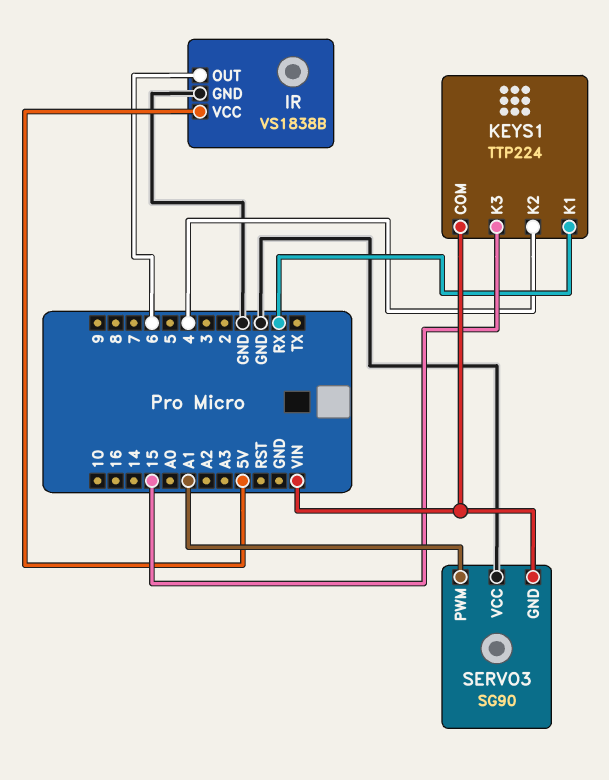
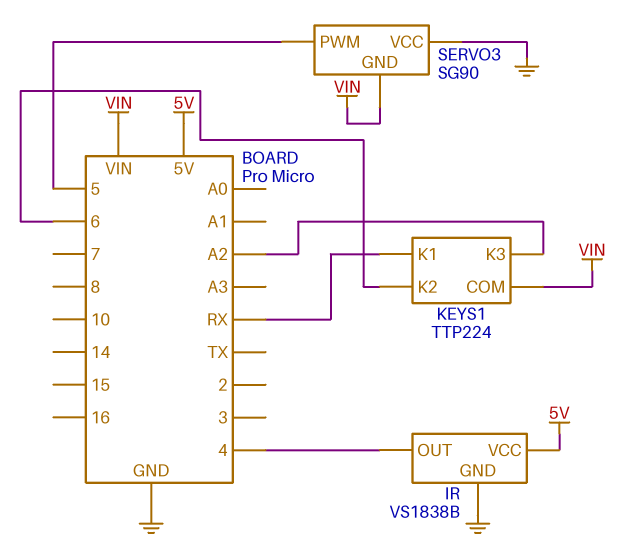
IR pin OUT: 6 -> 4
KEYS1 pin K2: 4 -> 6
KEYS1 pin K3: 15 -> A2
SERVO3 pin PWM: A1 -> 5

